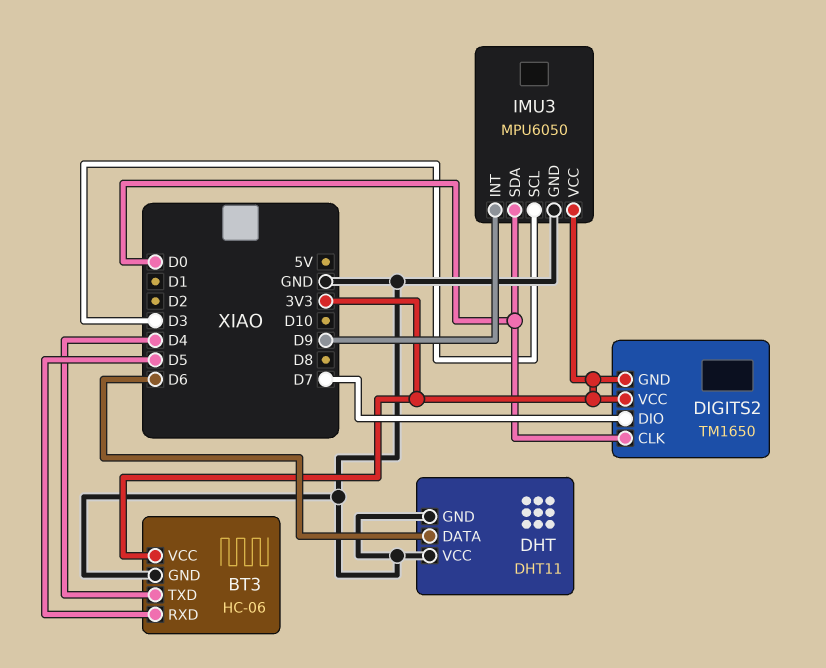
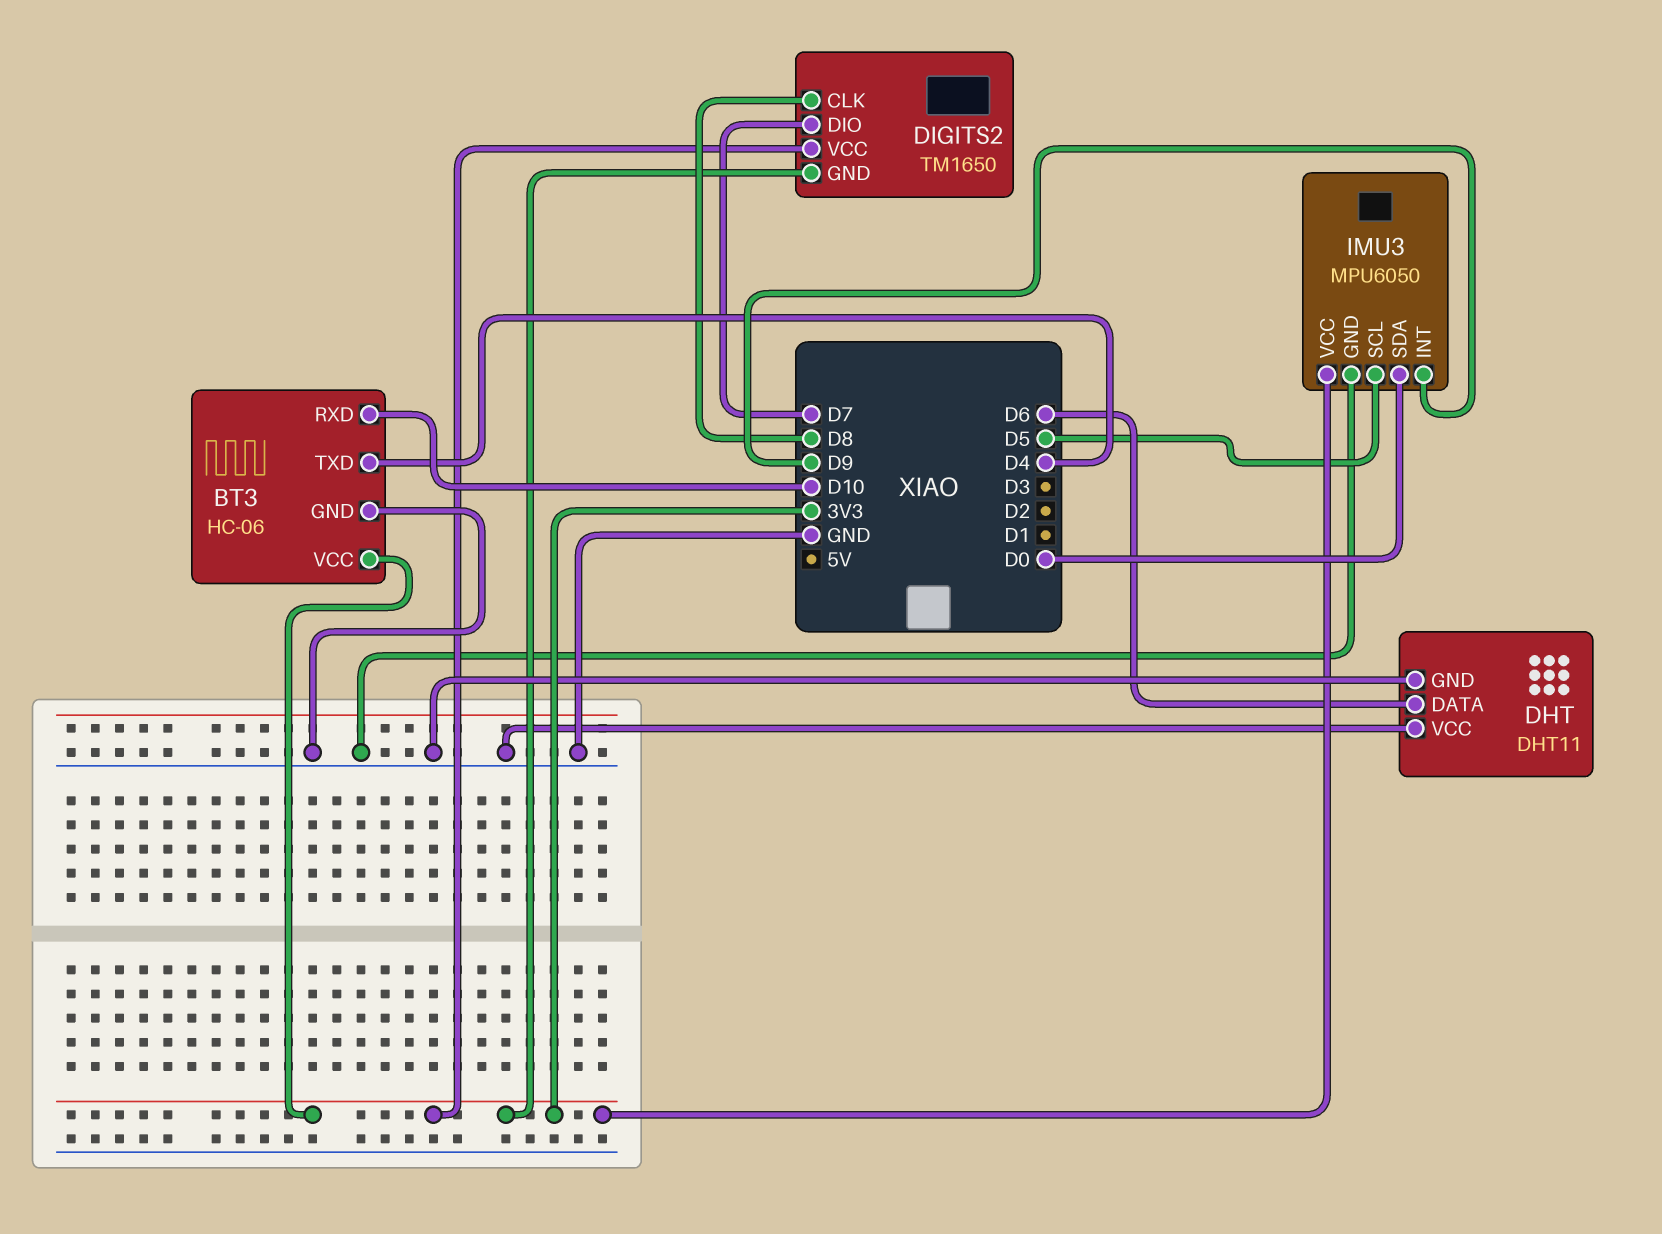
BT3 pin RXD: D5 -> D10
DIGITS2 pin CLK: D0 -> D8
IMU3 pin SCL: D3 -> D5

